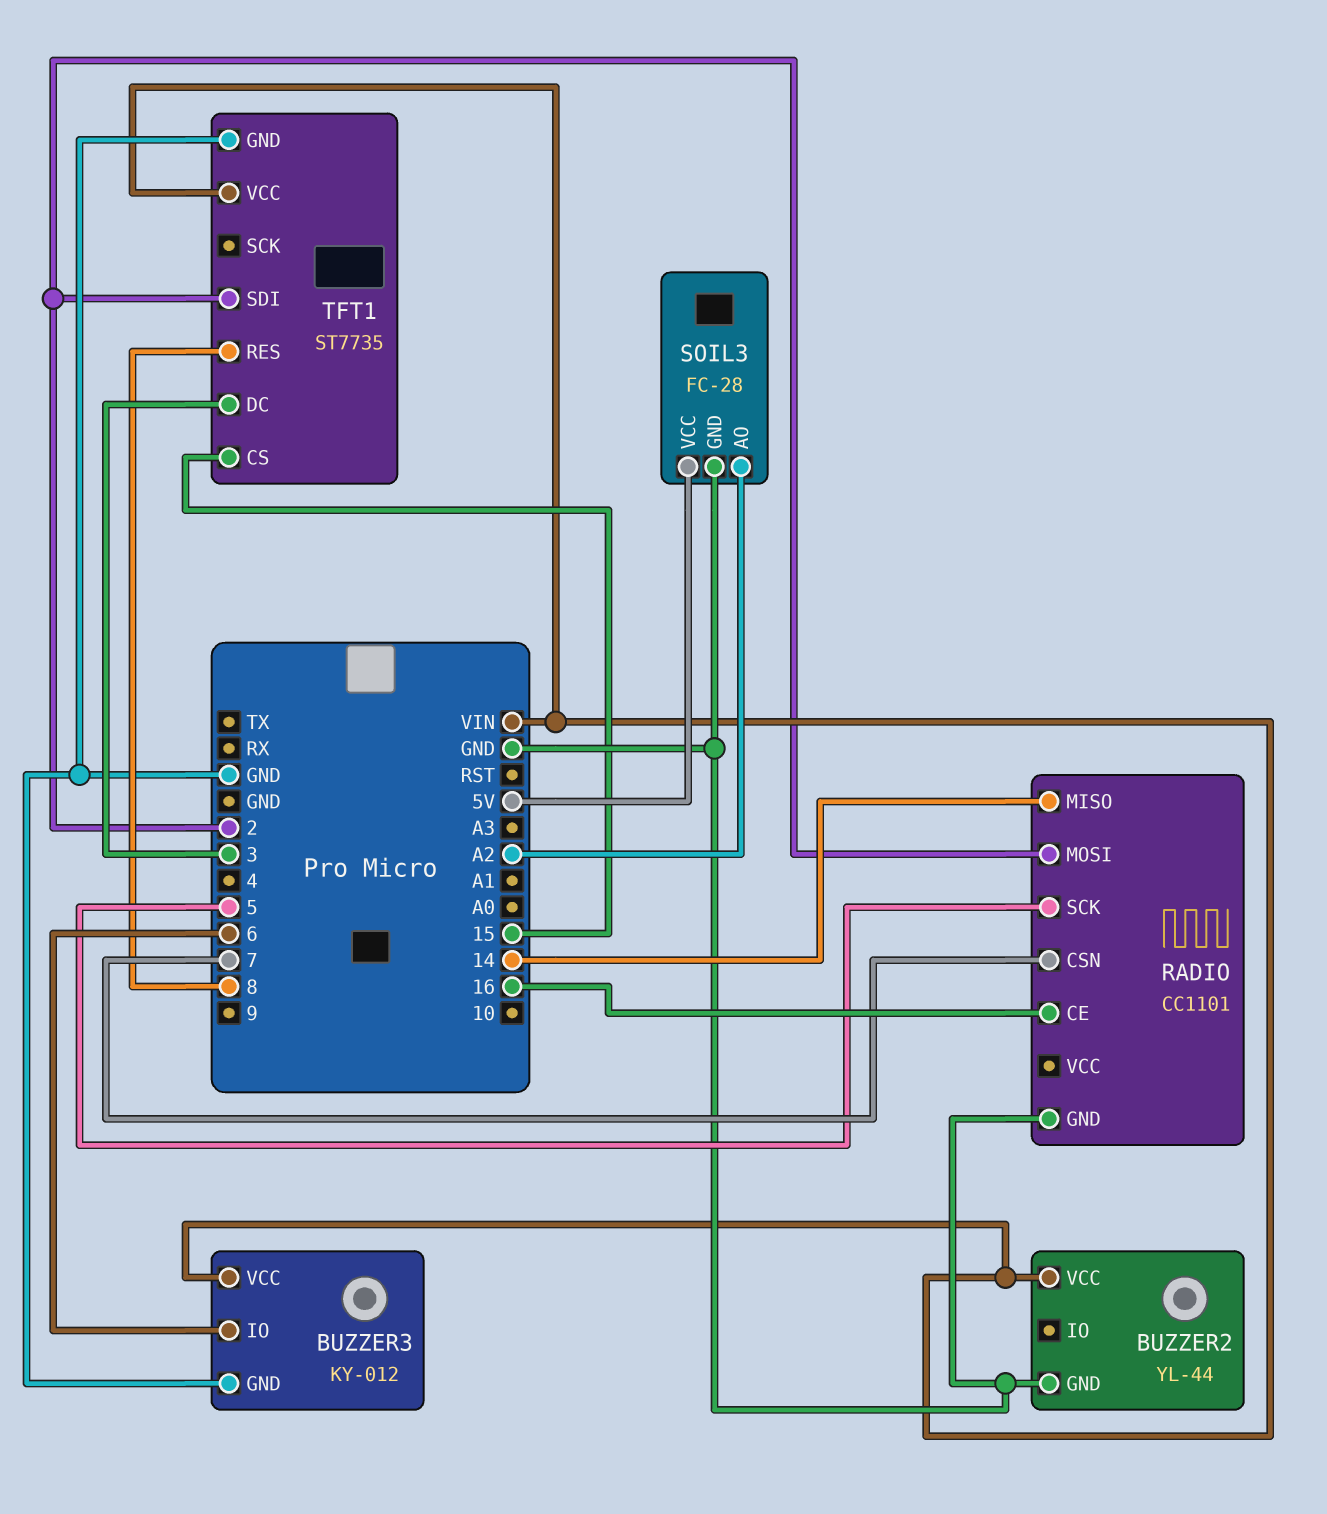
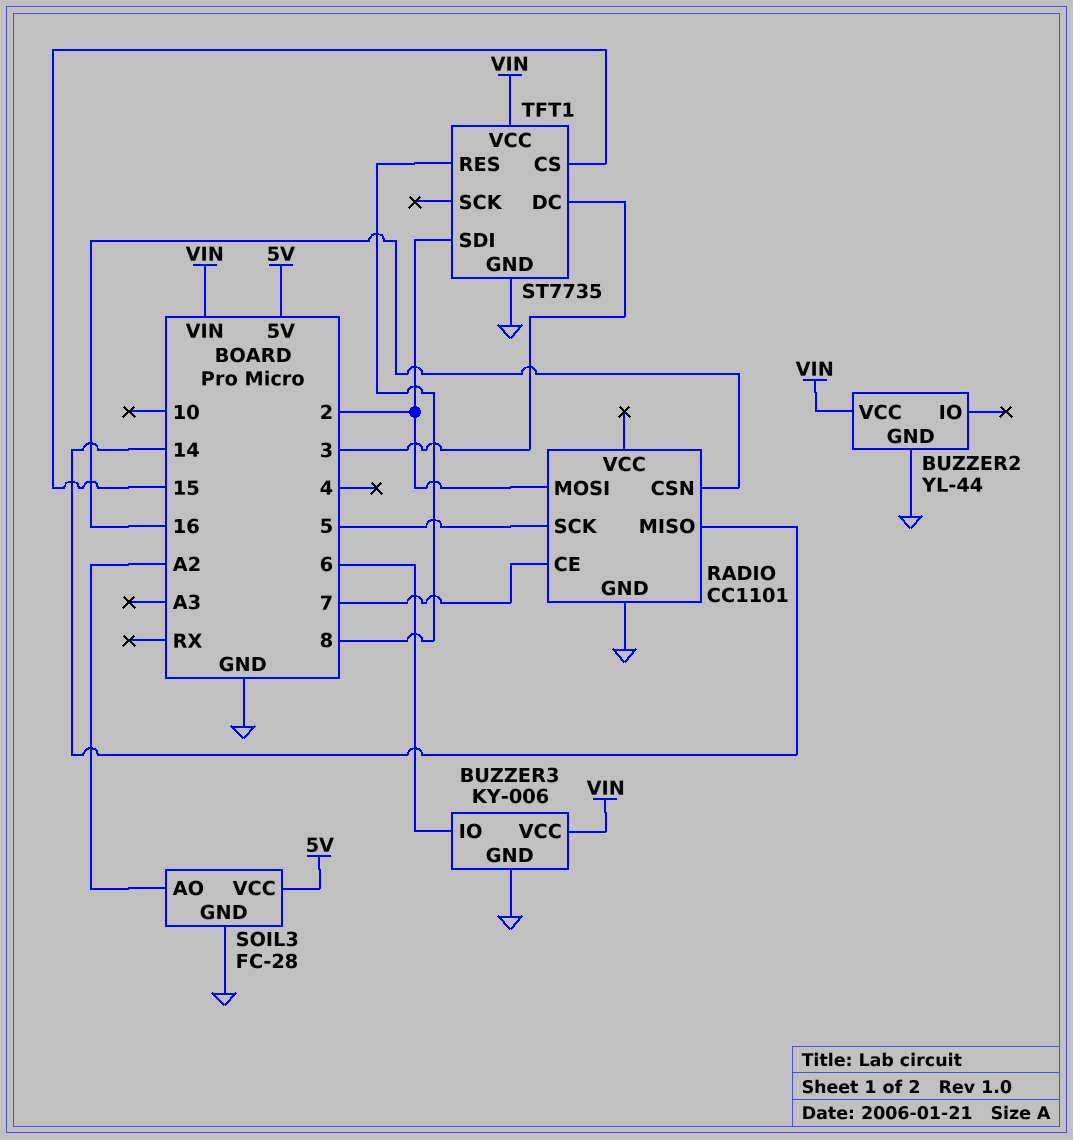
BUZZER3: KY-012 -> KY-006
RADIO pin CE: 16 -> 7
RADIO pin CSN: 7 -> 16

